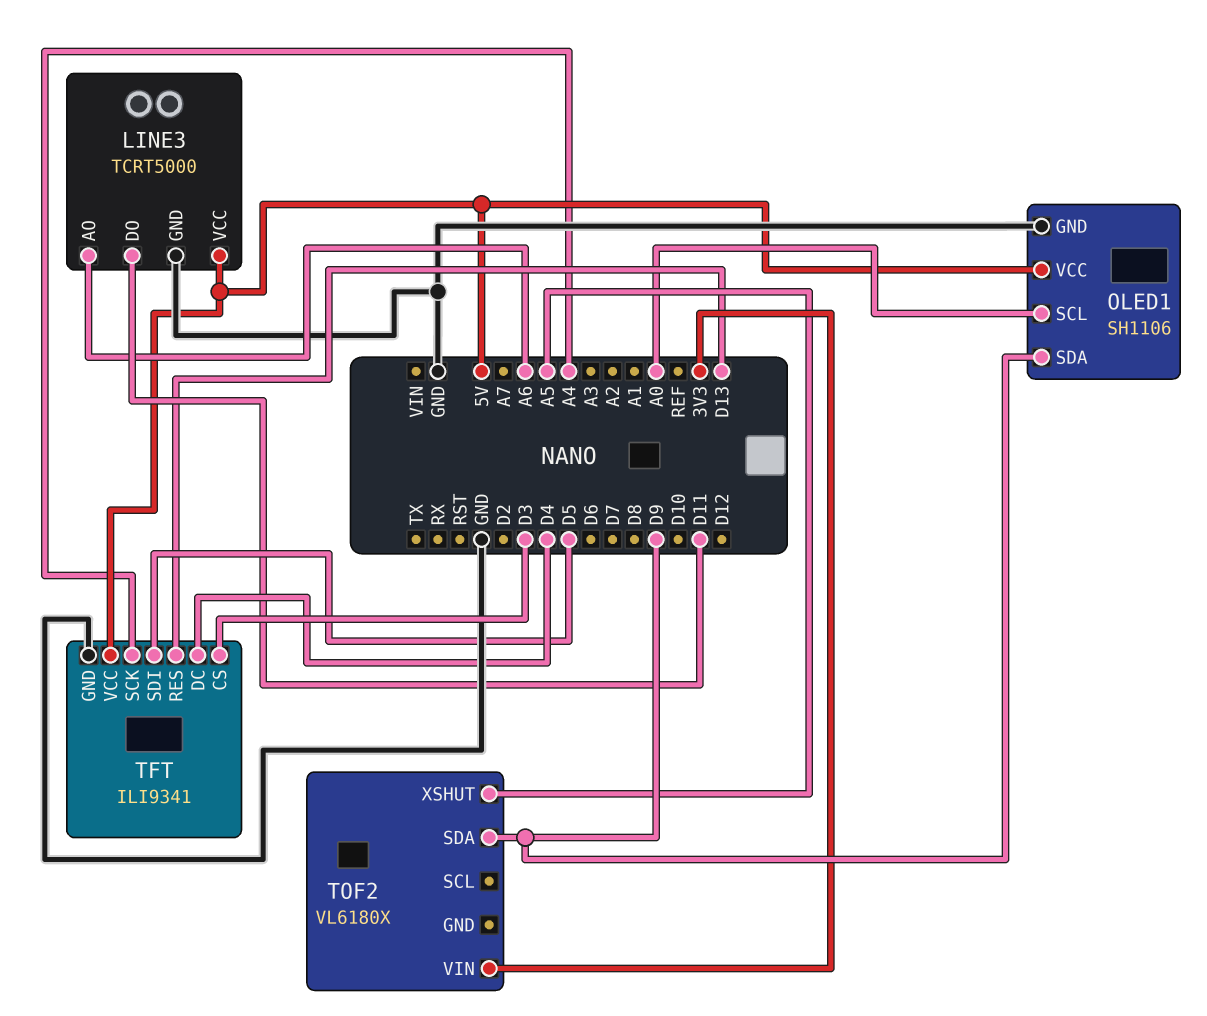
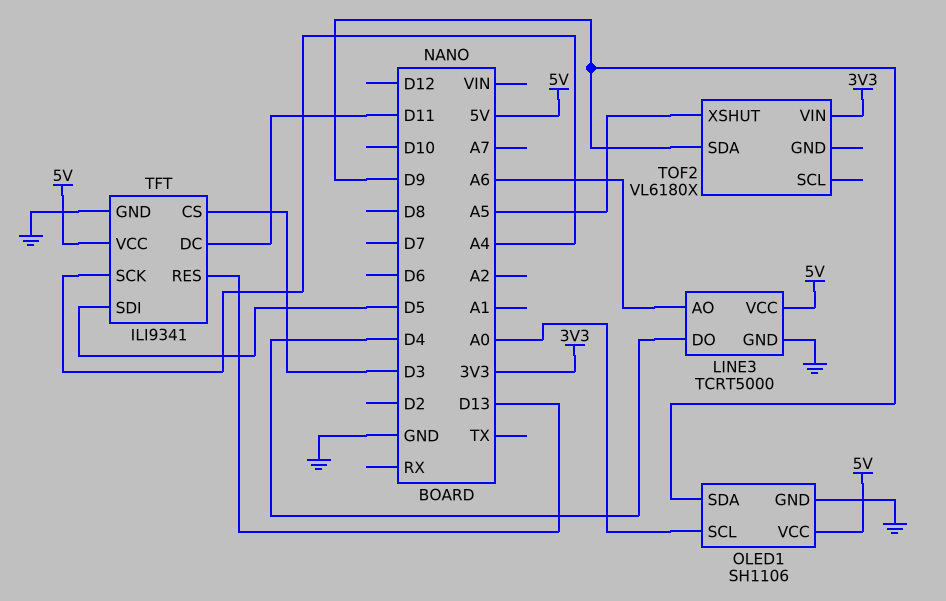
LINE3 pin DO: D11 -> D4
TFT pin DC: D4 -> D11

